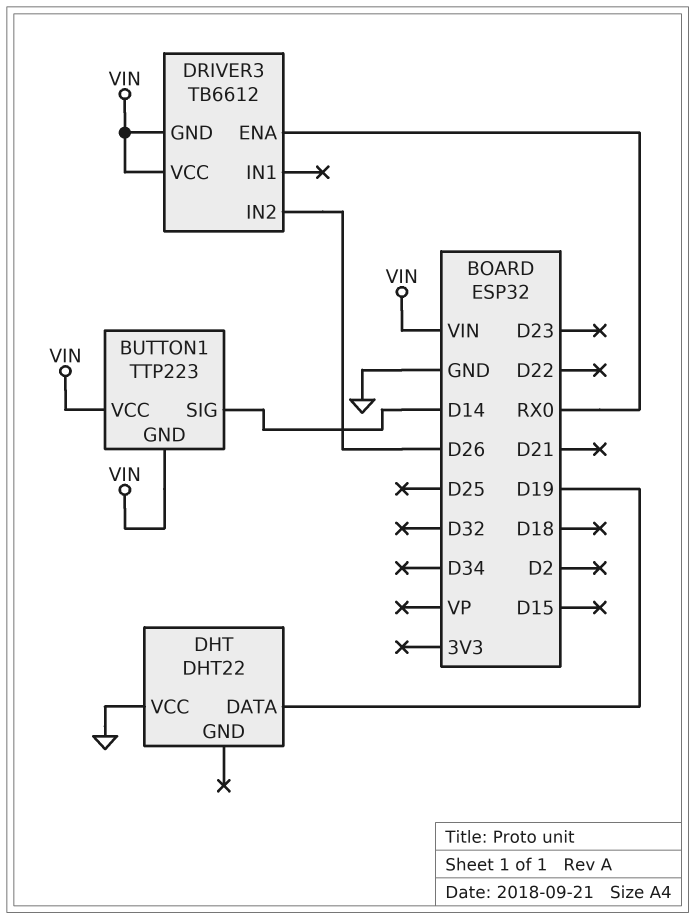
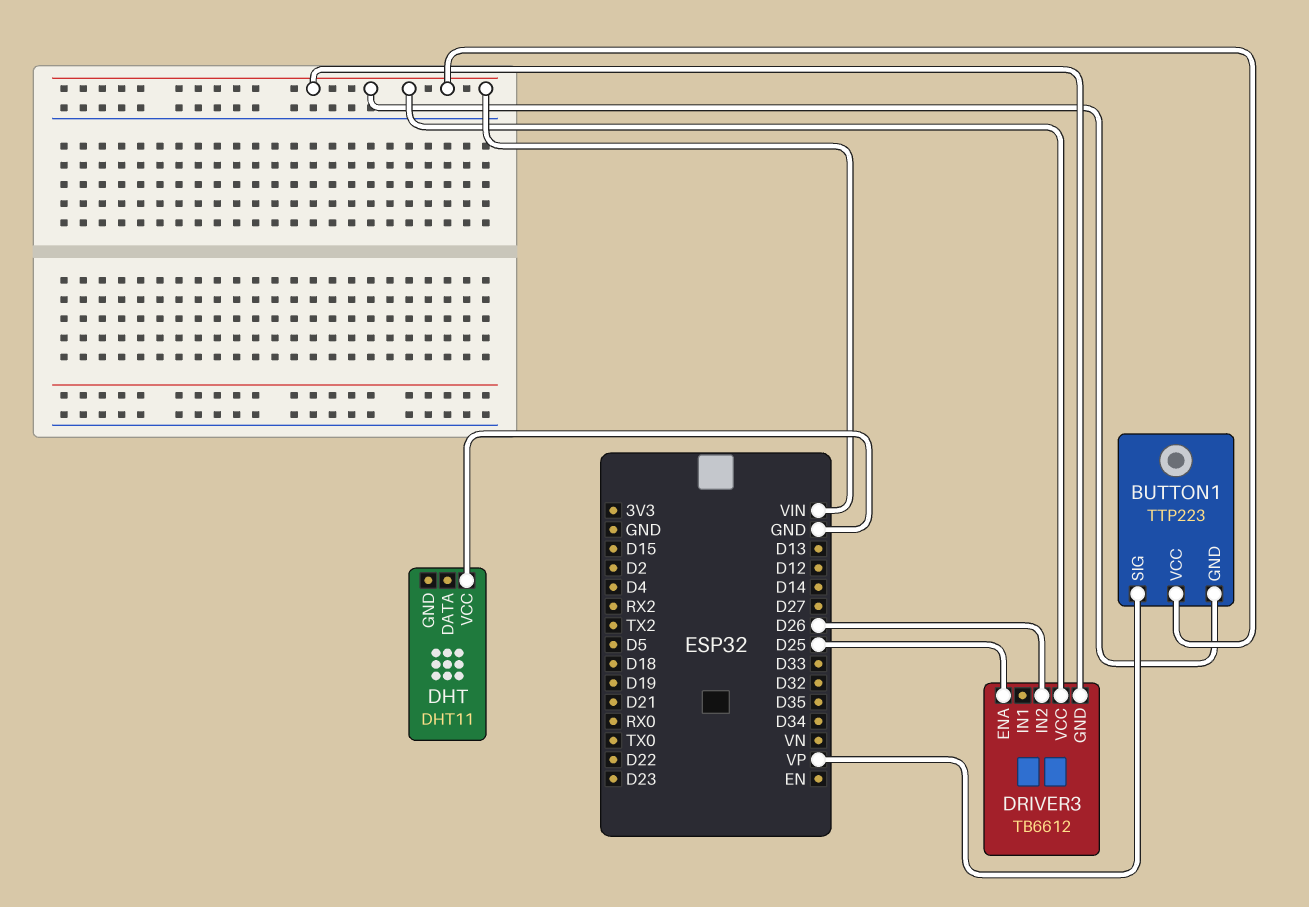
BUTTON1 pin SIG: D14 -> VP
DHT: DHT22 -> DHT11
DHT pin DATA: D19 -> none
DRIVER3 pin ENA: RX0 -> D25

